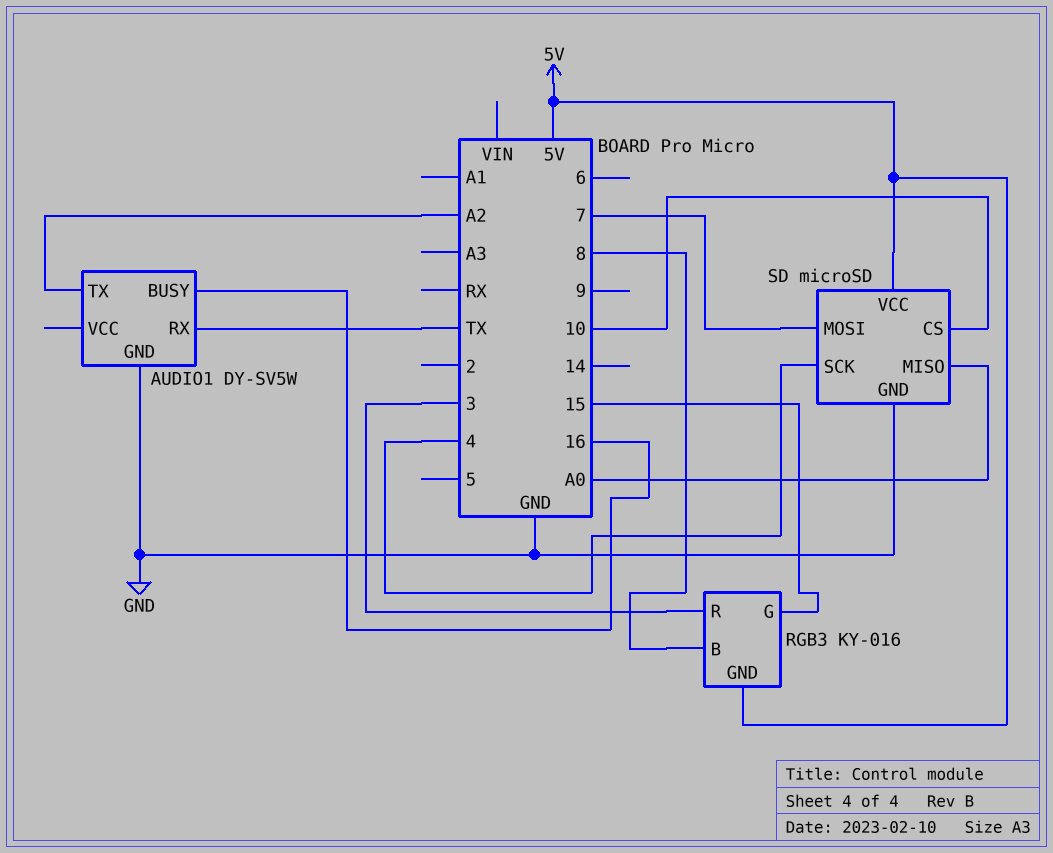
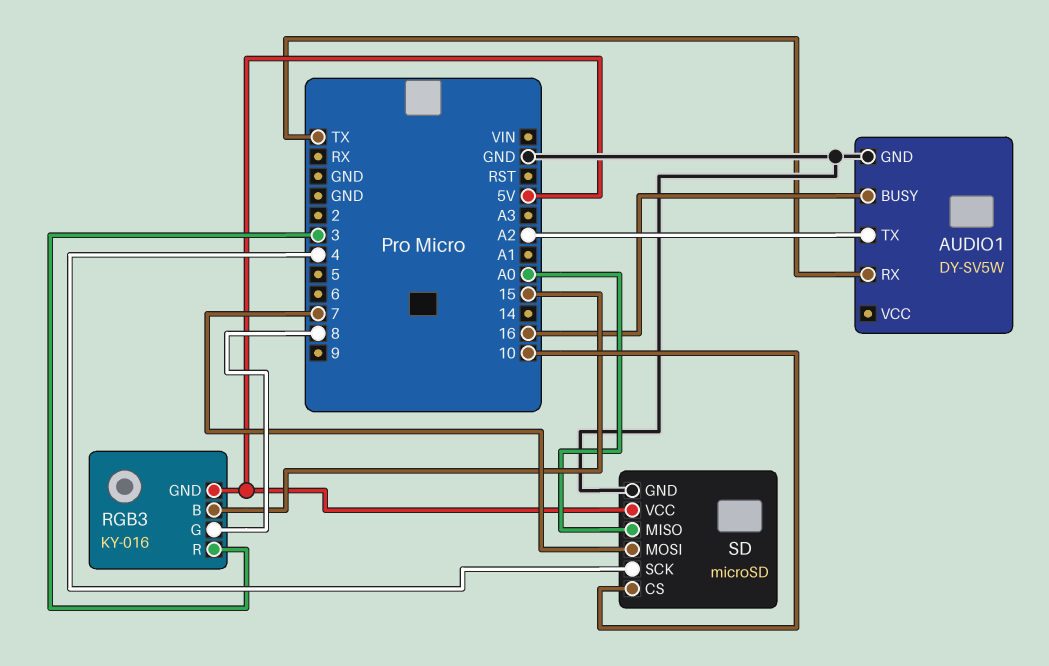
RGB3 pin B: 8 -> 15
RGB3 pin G: 15 -> 8

